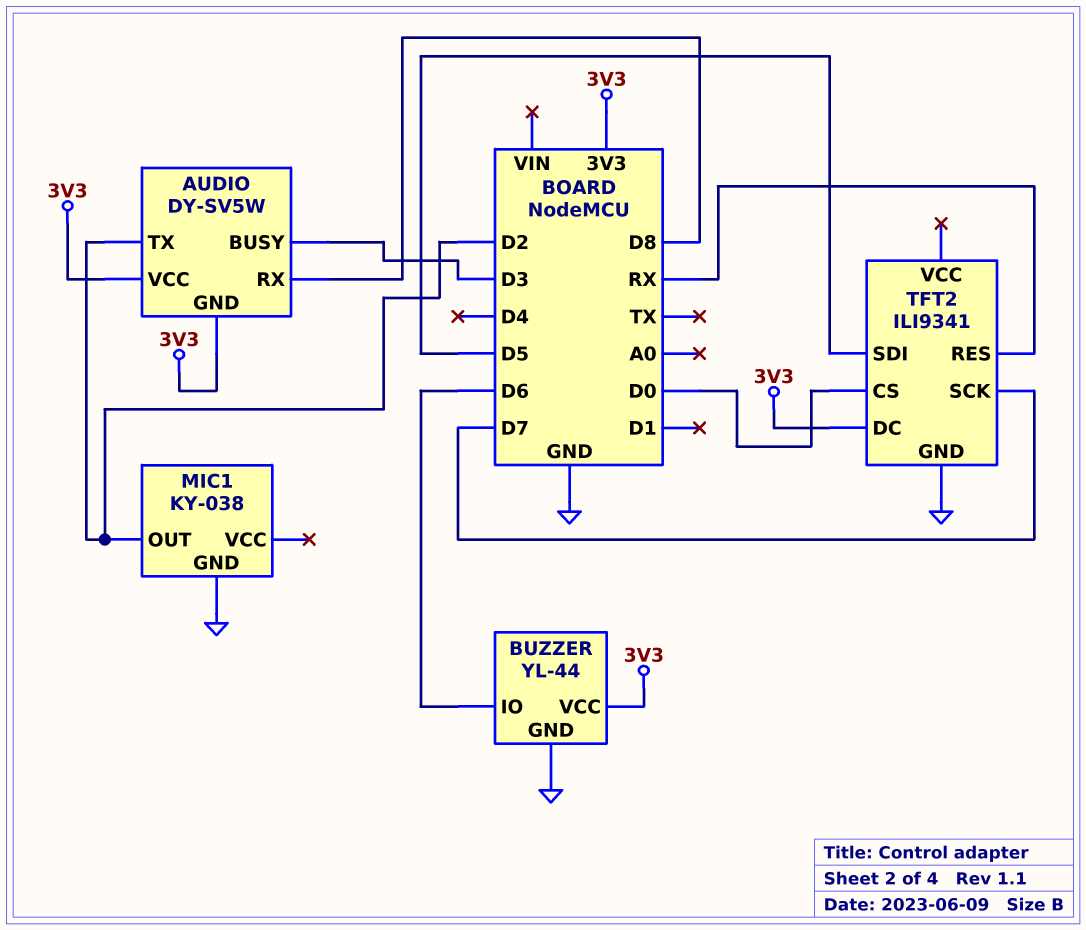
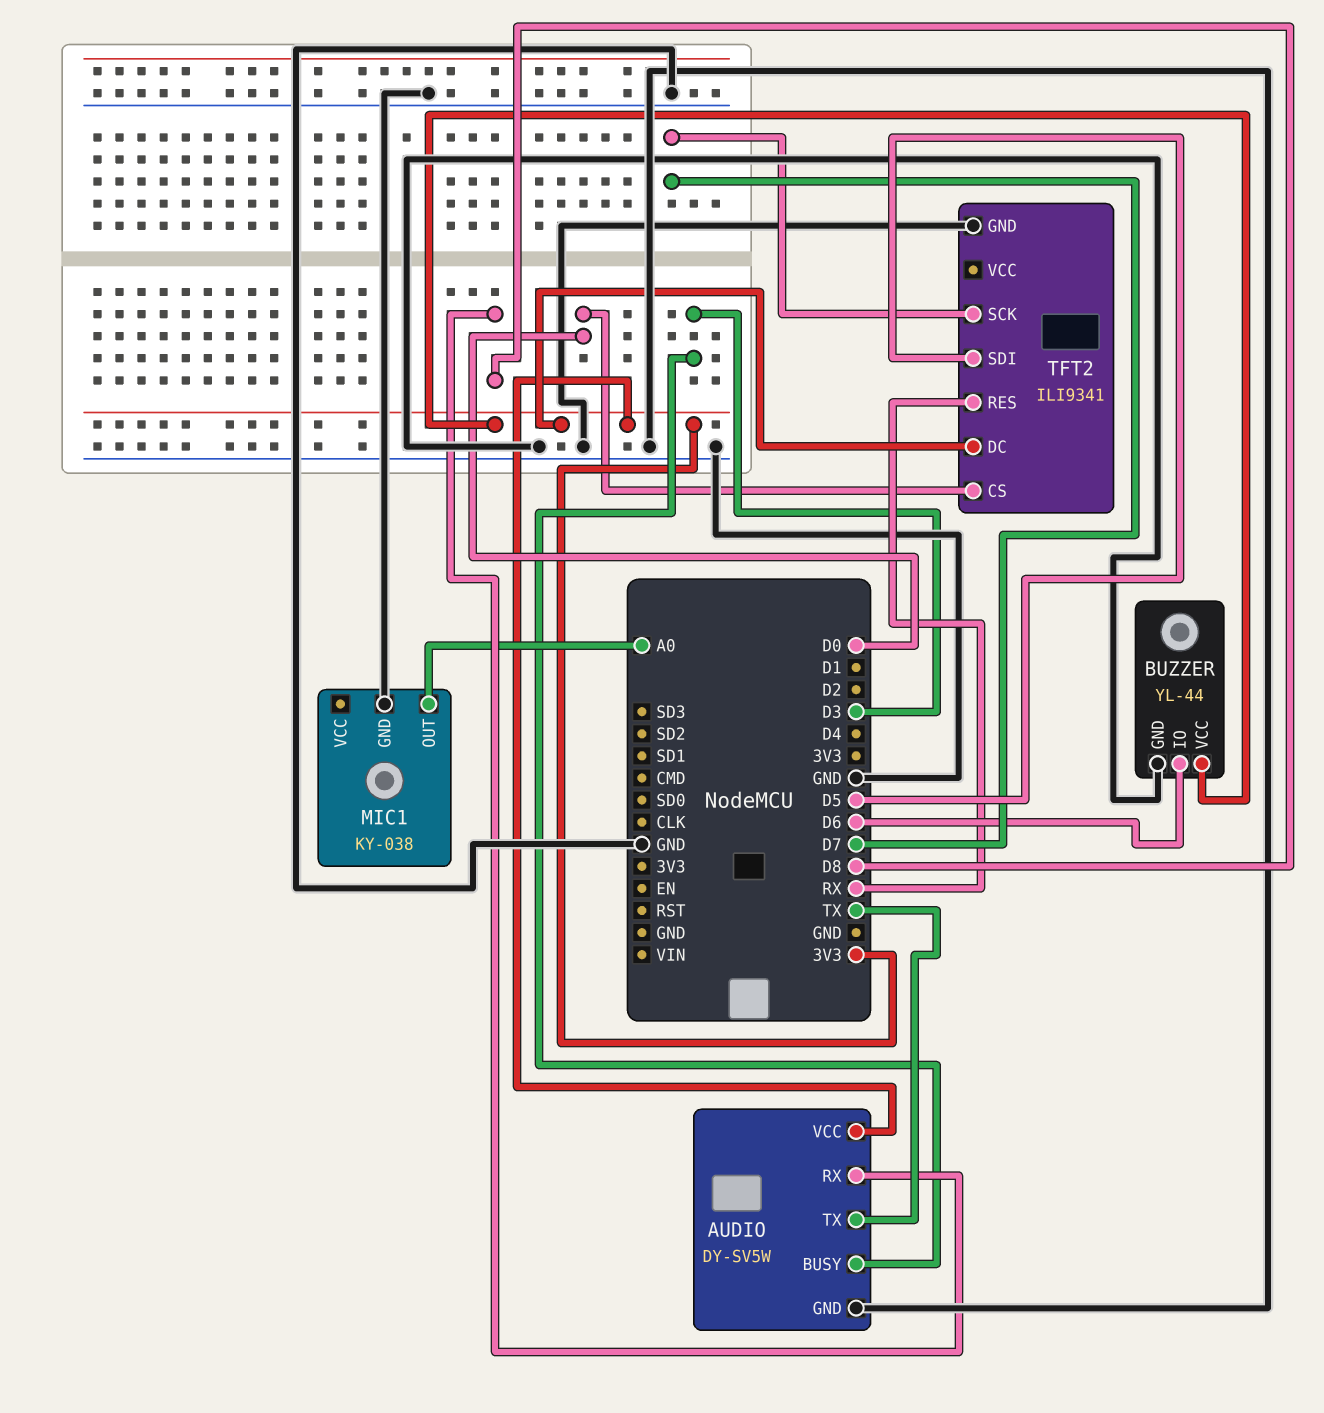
AUDIO pin GND: 3V3 -> GND
AUDIO pin TX: D2 -> TX
MIC1 pin OUT: D2 -> A0

